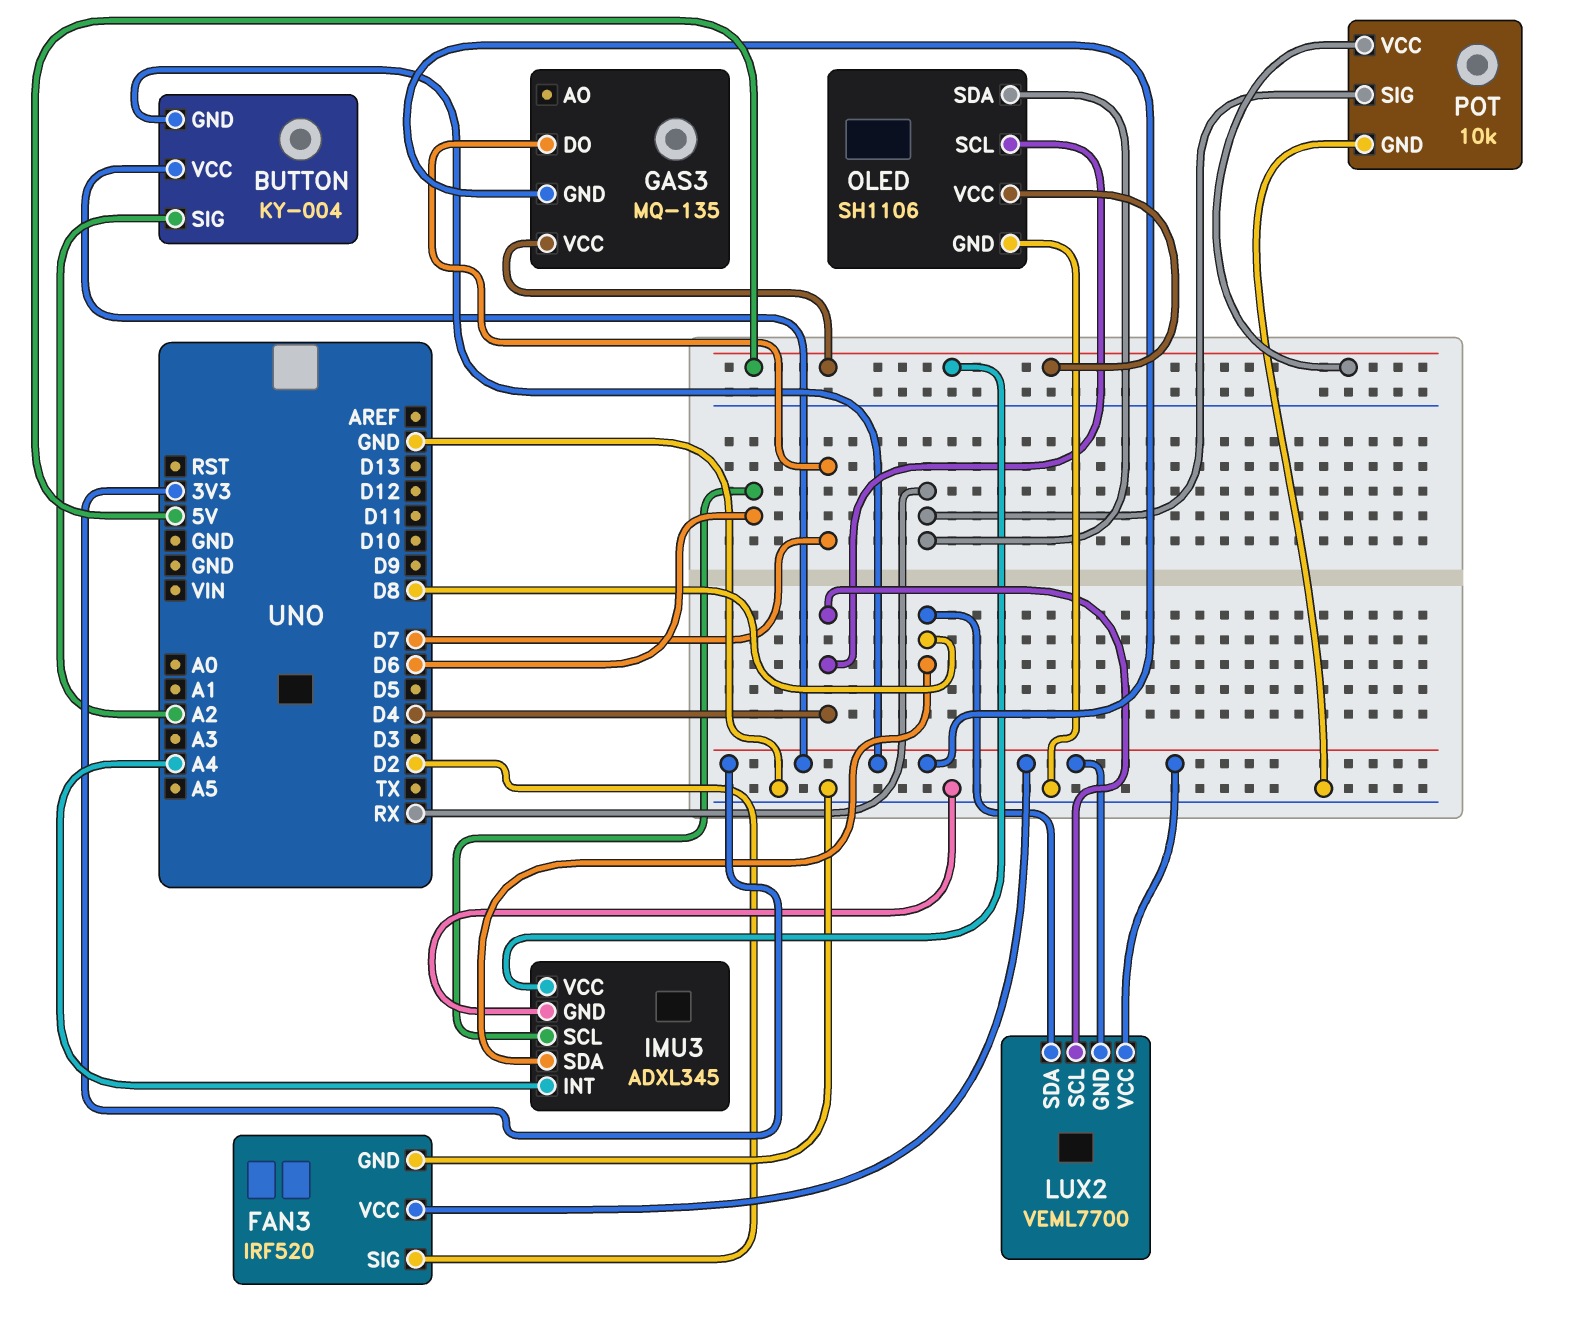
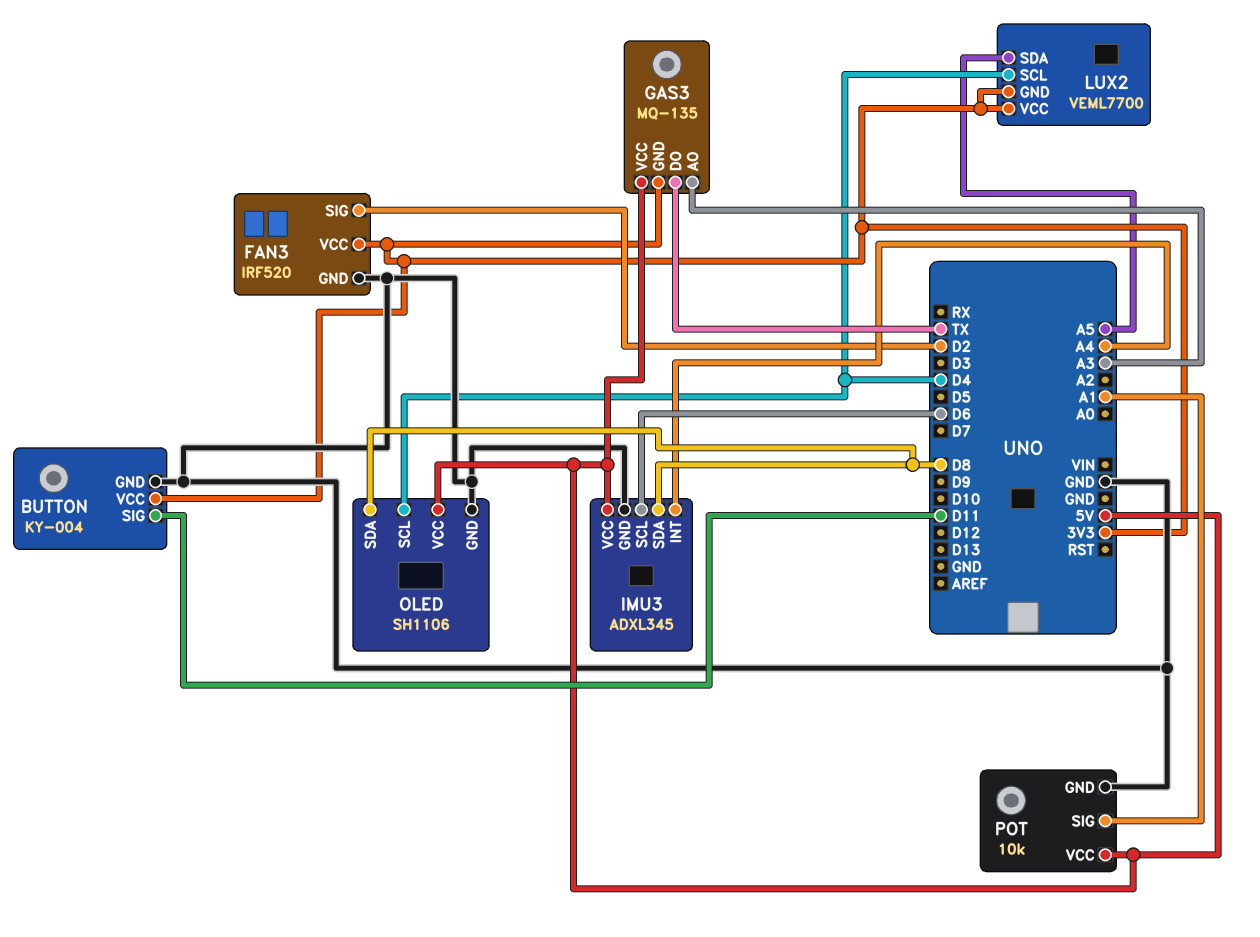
BUTTON pin GND: 3V3 -> GND
BUTTON pin SIG: A2 -> D11
GAS3 pin AO: none -> A3
GAS3 pin DO: D7 -> TX
LUX2 pin SDA: D8 -> A5
OLED pin SDA: RX -> D8
POT pin SIG: RX -> A1

